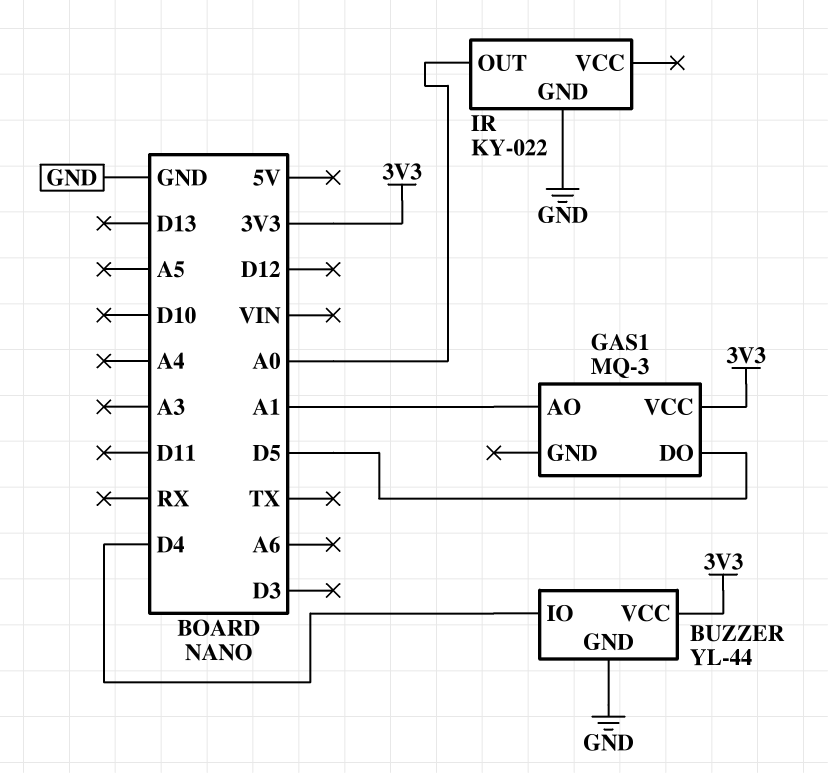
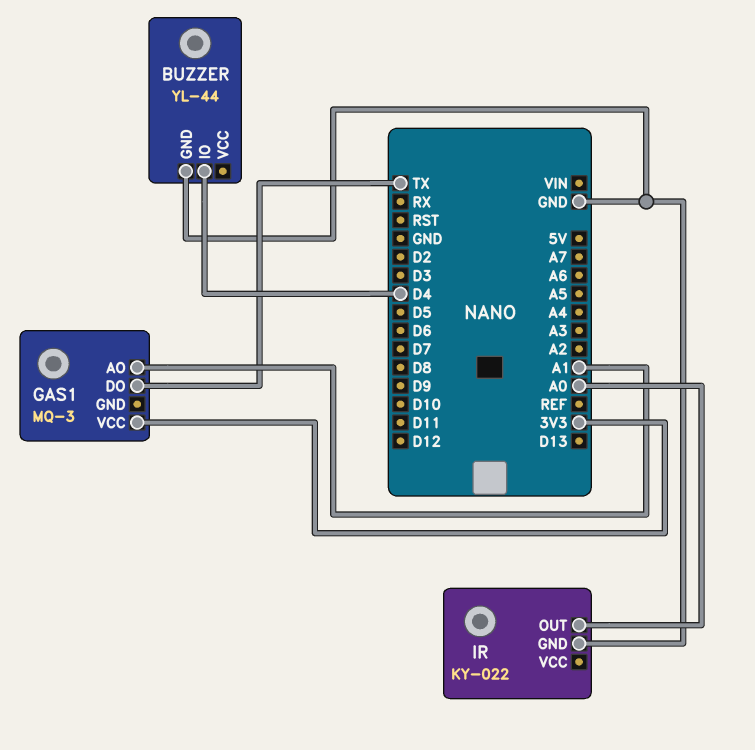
BUZZER pin VCC: 3V3 -> none
GAS1 pin DO: D5 -> TX

